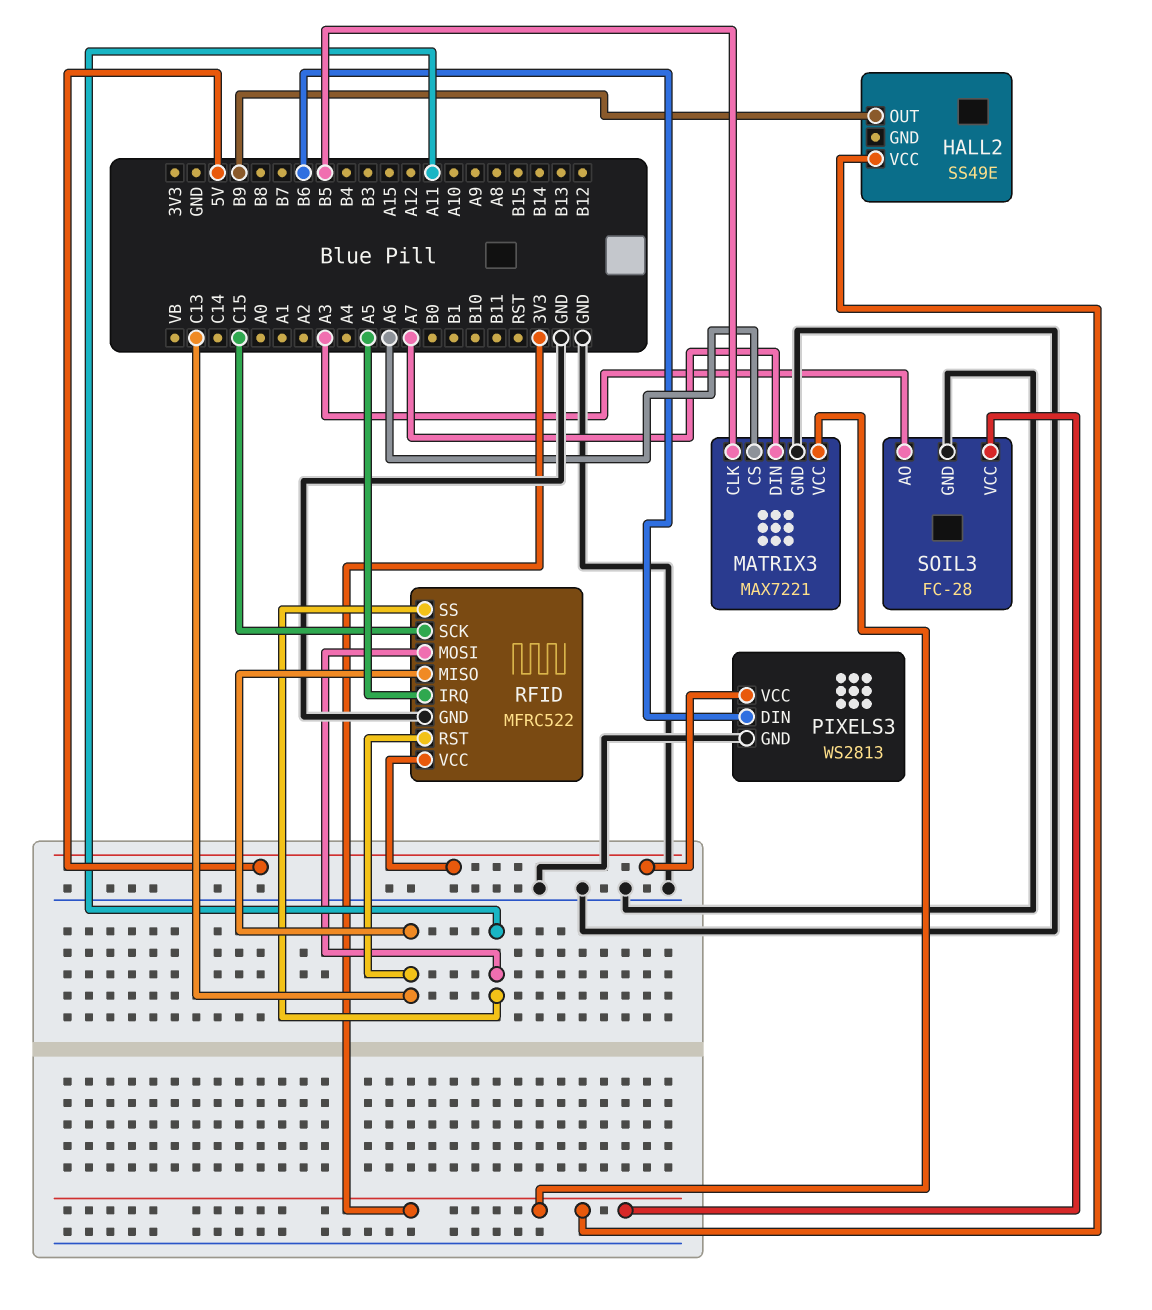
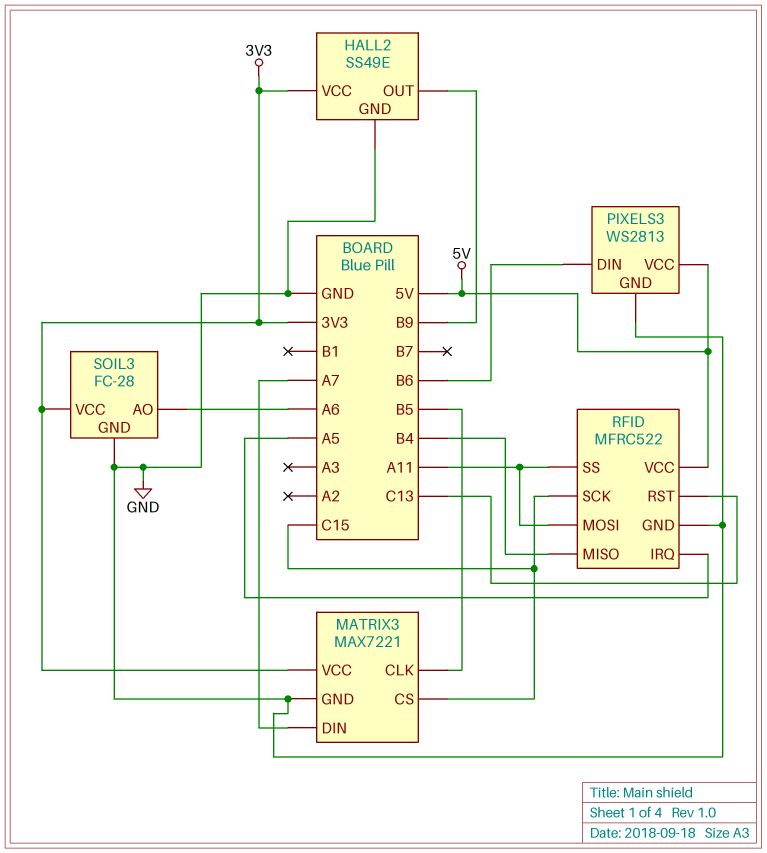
HALL2 pin GND: none -> GND
MATRIX3 pin CS: A6 -> C15
RFID pin MISO: C13 -> B4
SOIL3 pin AO: A3 -> A6

